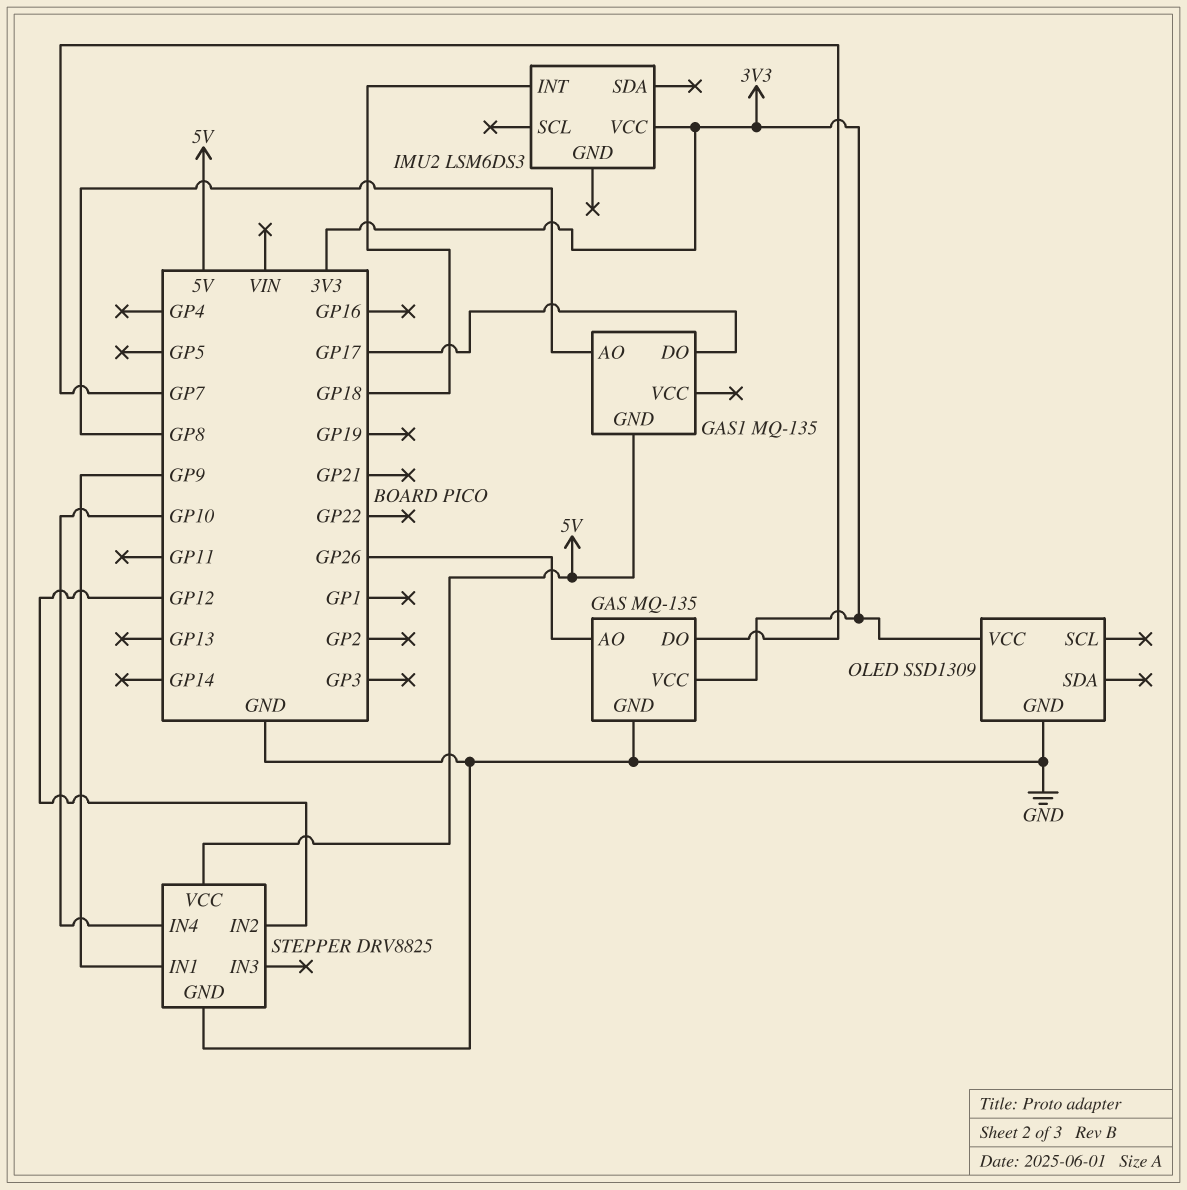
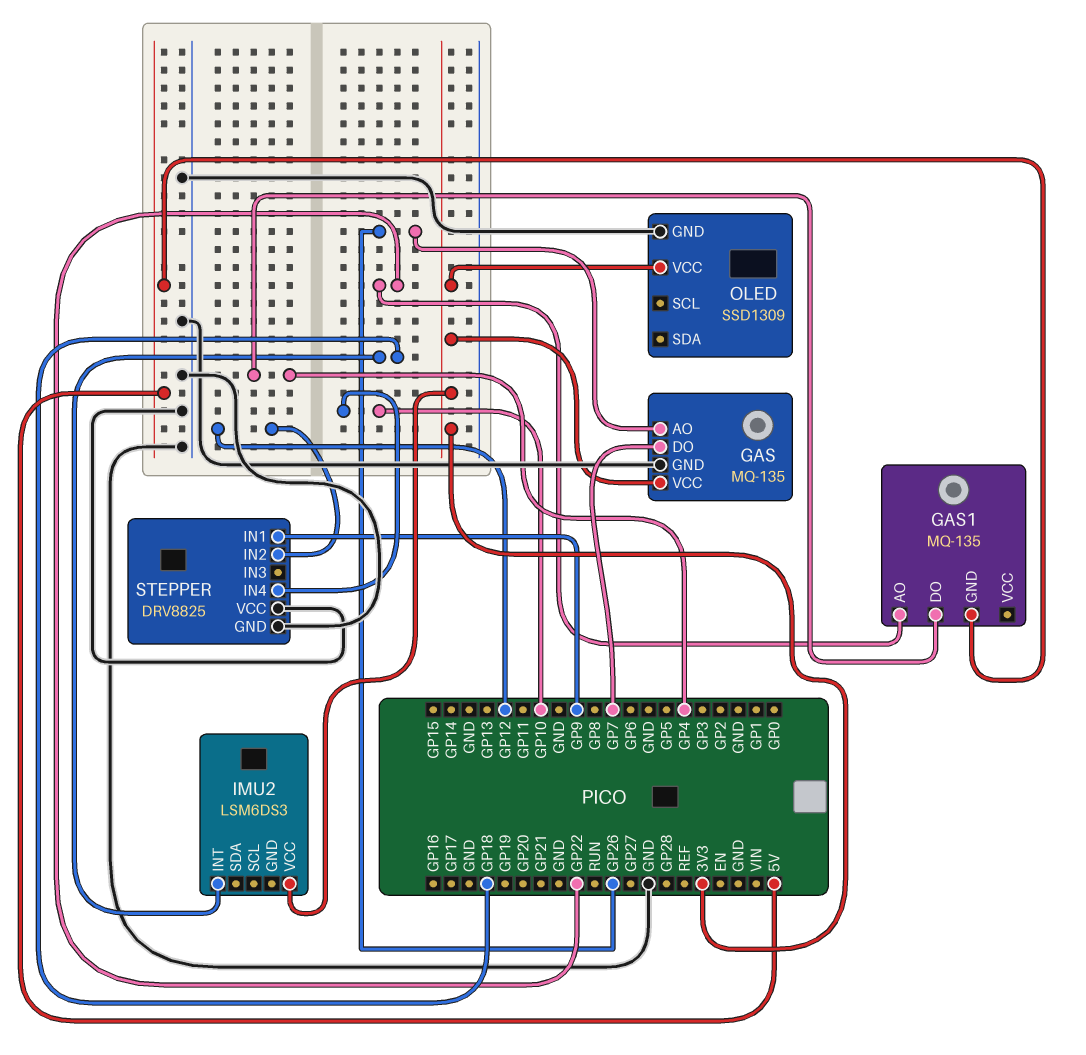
GAS1 pin AO: GP8 -> GP22
GAS1 pin DO: GP17 -> GP4
STEPPER pin VCC: 5V -> GND

